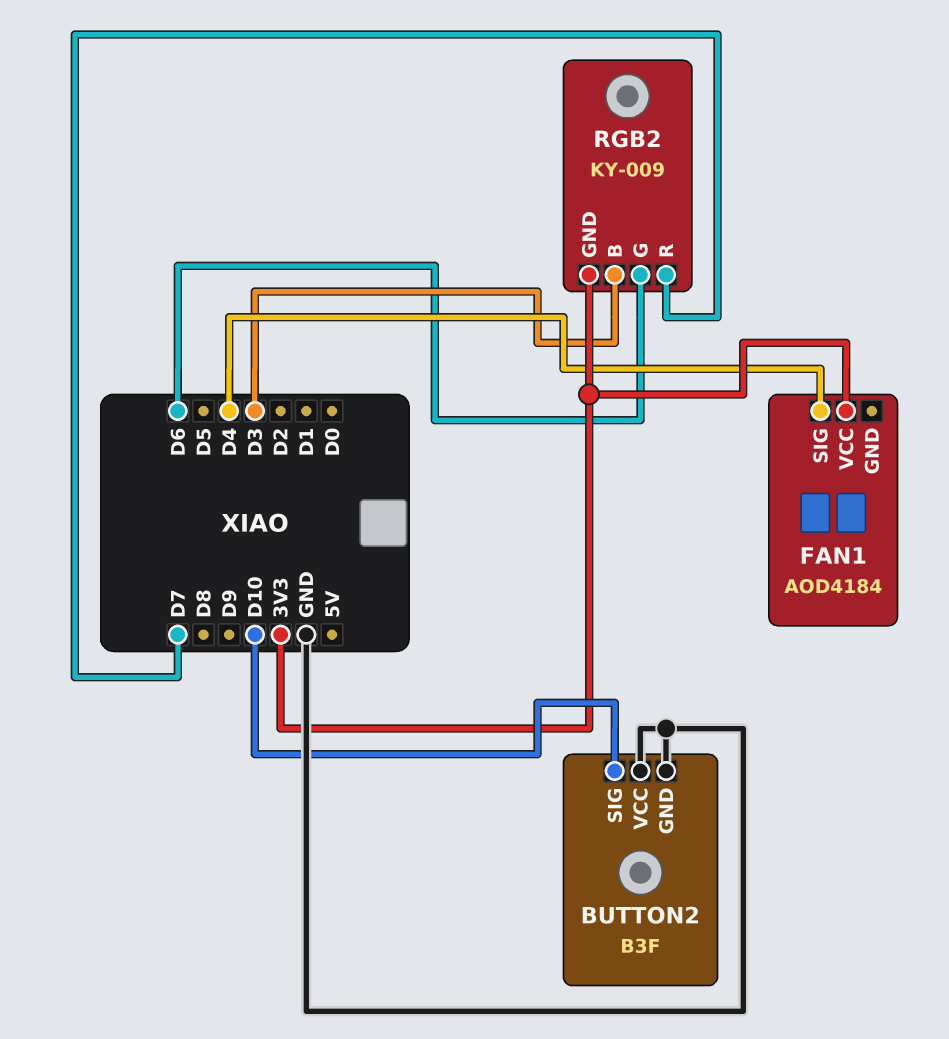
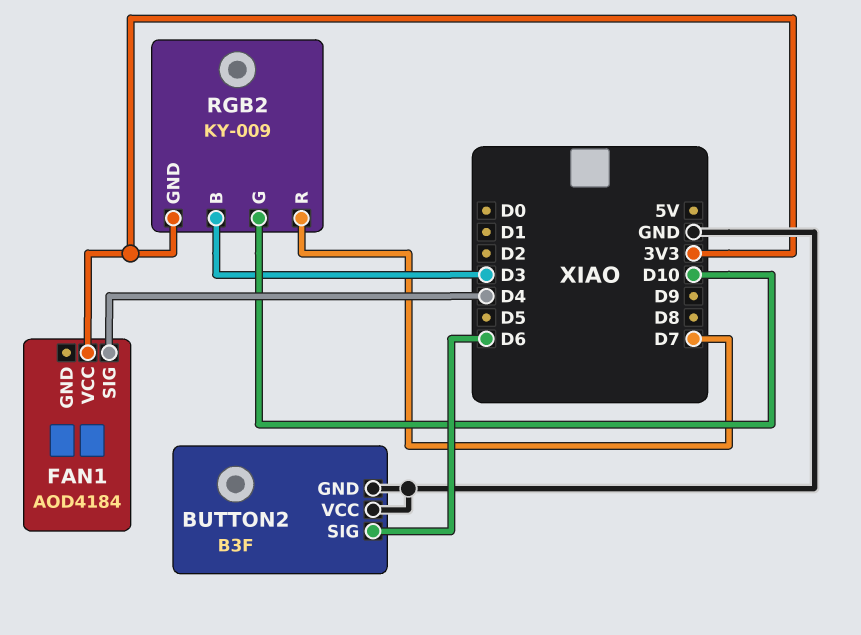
BUTTON2 pin SIG: D10 -> D6
RGB2 pin G: D6 -> D10

